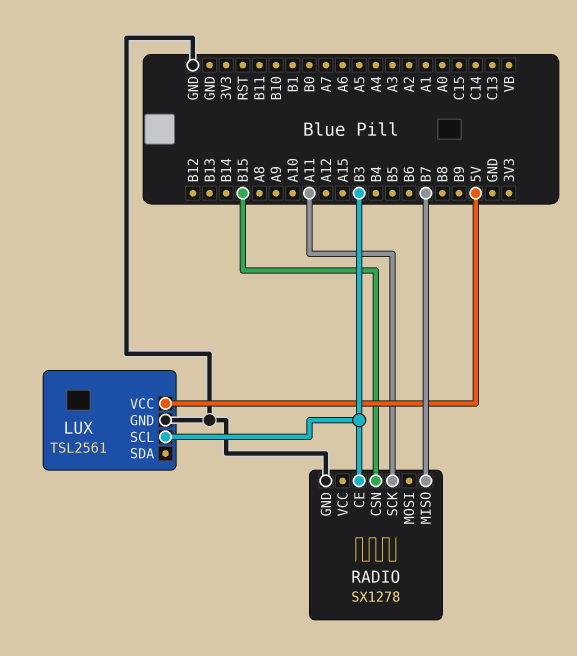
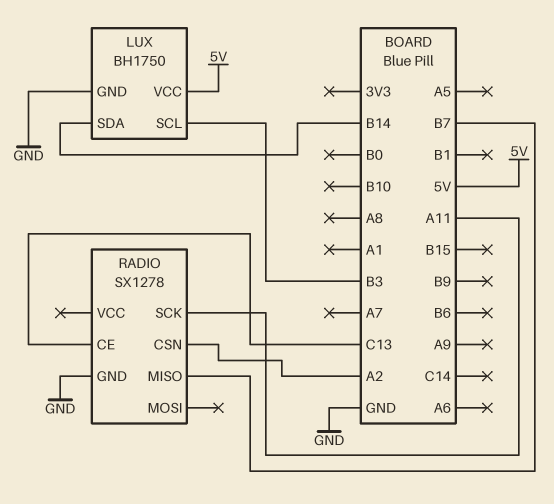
LUX: TSL2561 -> BH1750
LUX pin SDA: none -> B14
RADIO pin CE: B3 -> C13
RADIO pin CSN: B15 -> A2

